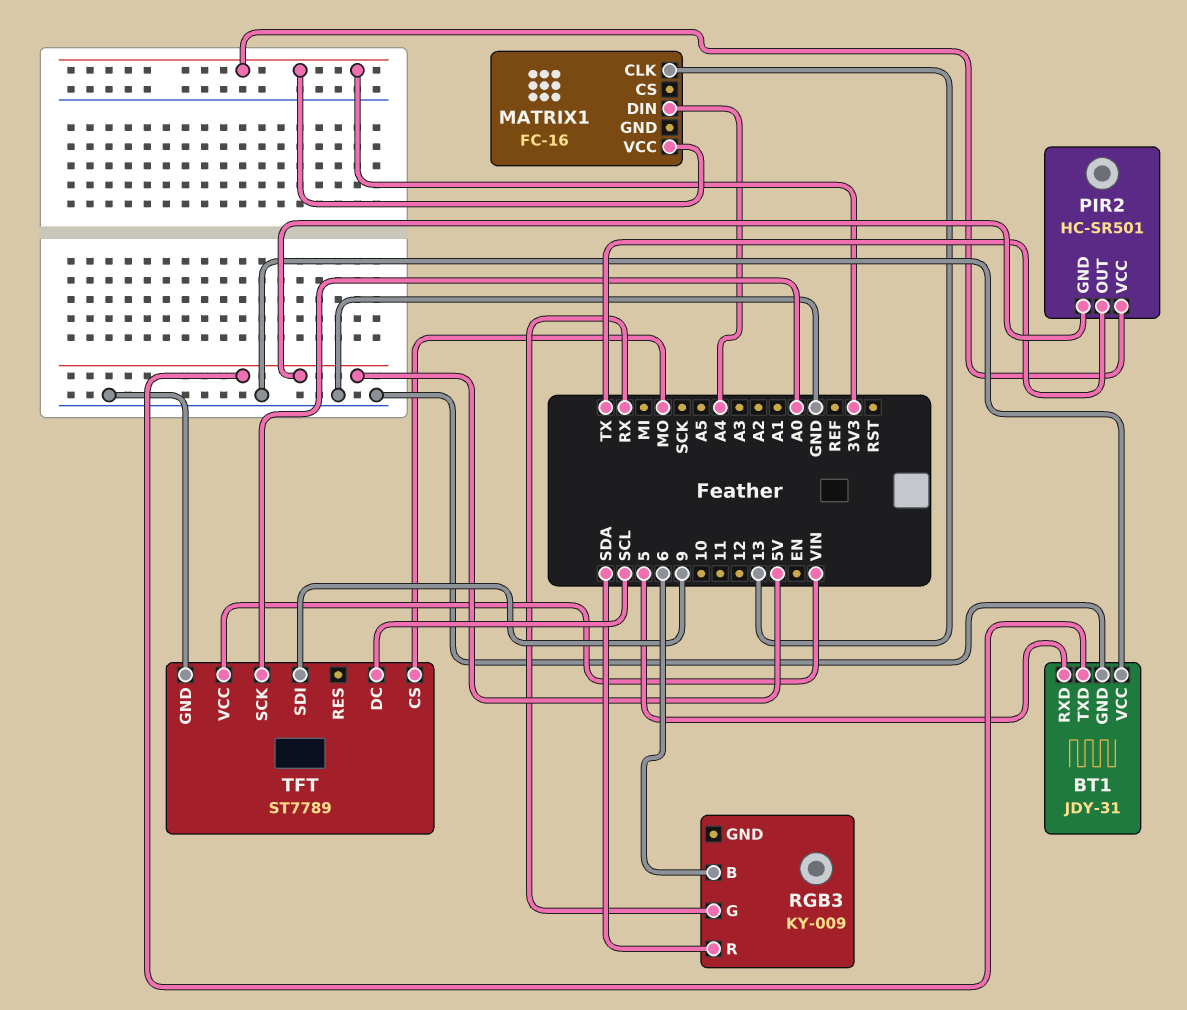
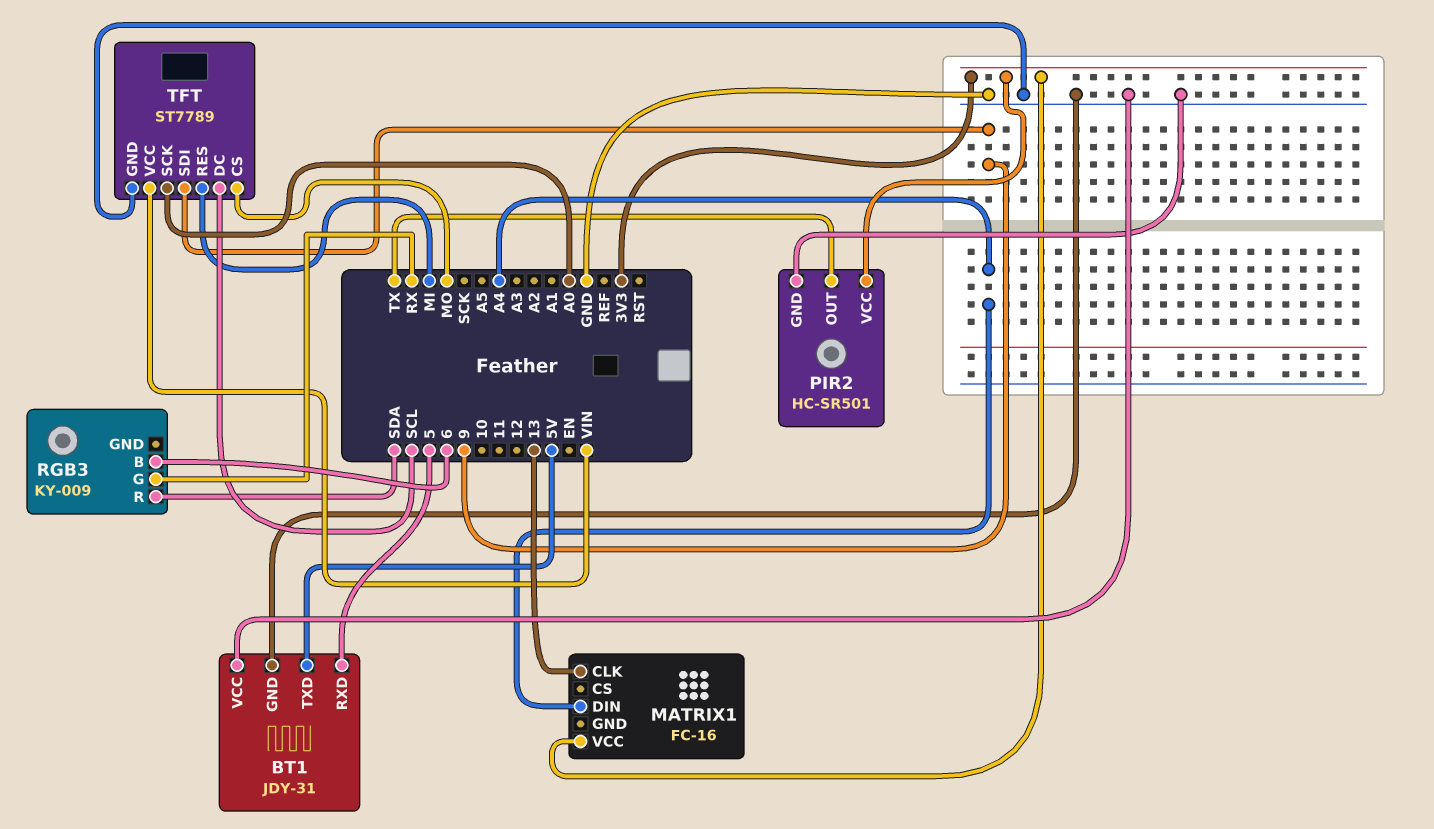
PIR2 pin GND: 5V -> GND
TFT pin RES: none -> MI

